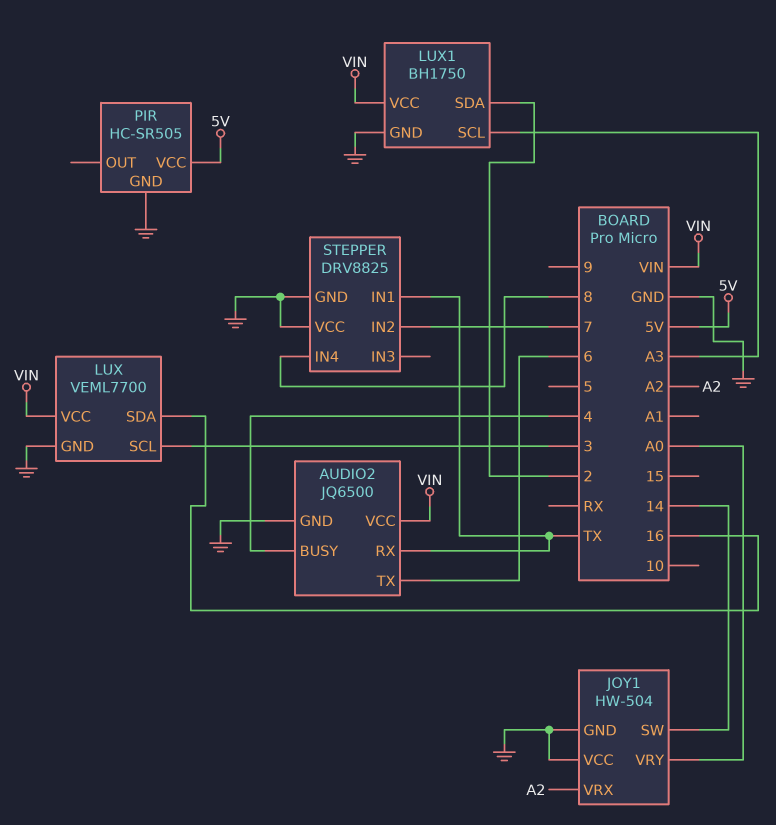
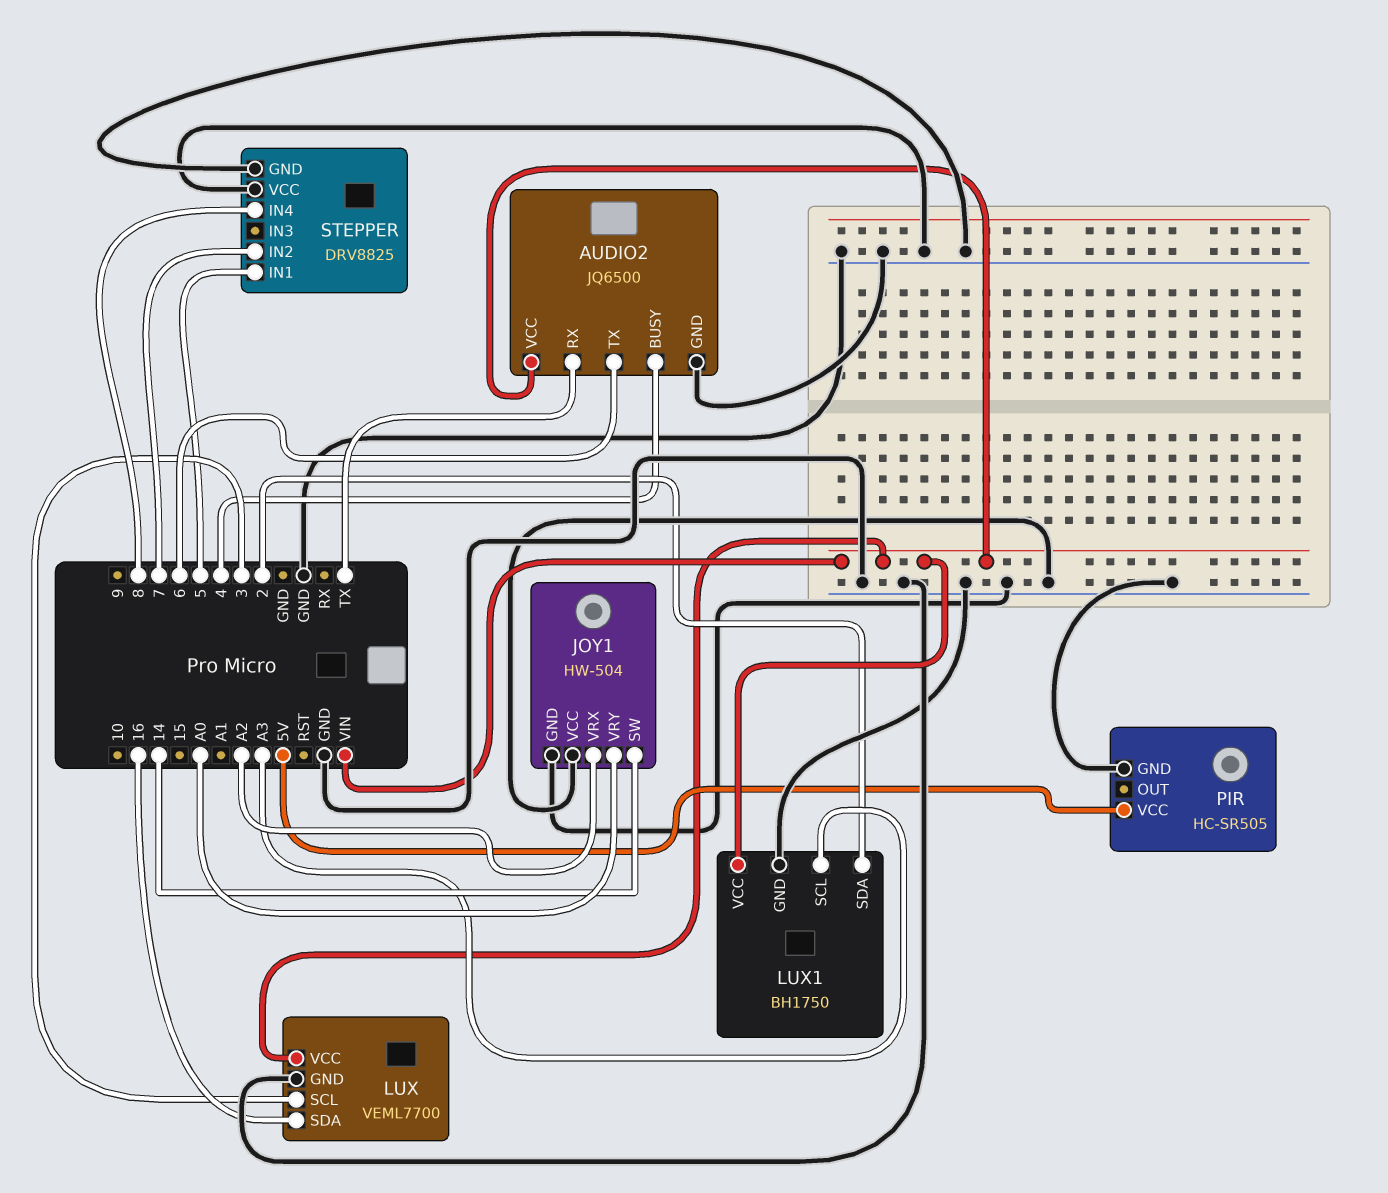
STEPPER pin IN1: TX -> 5

